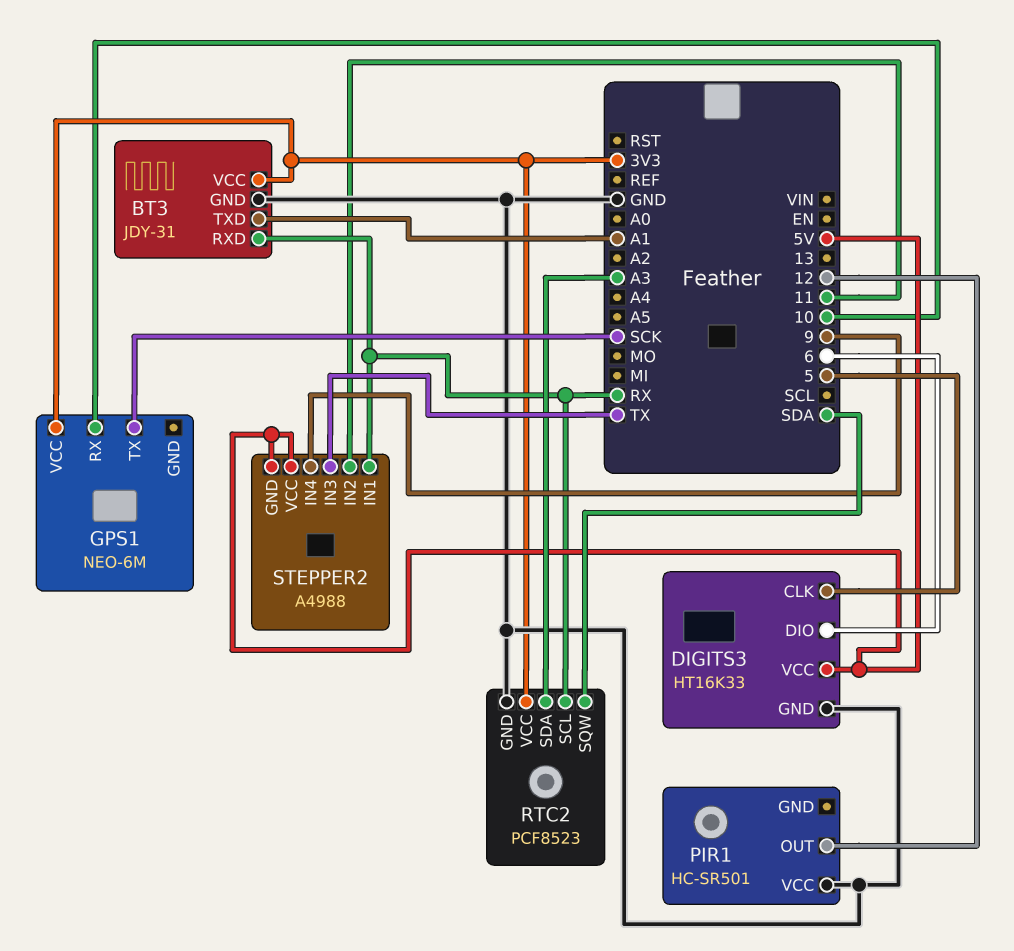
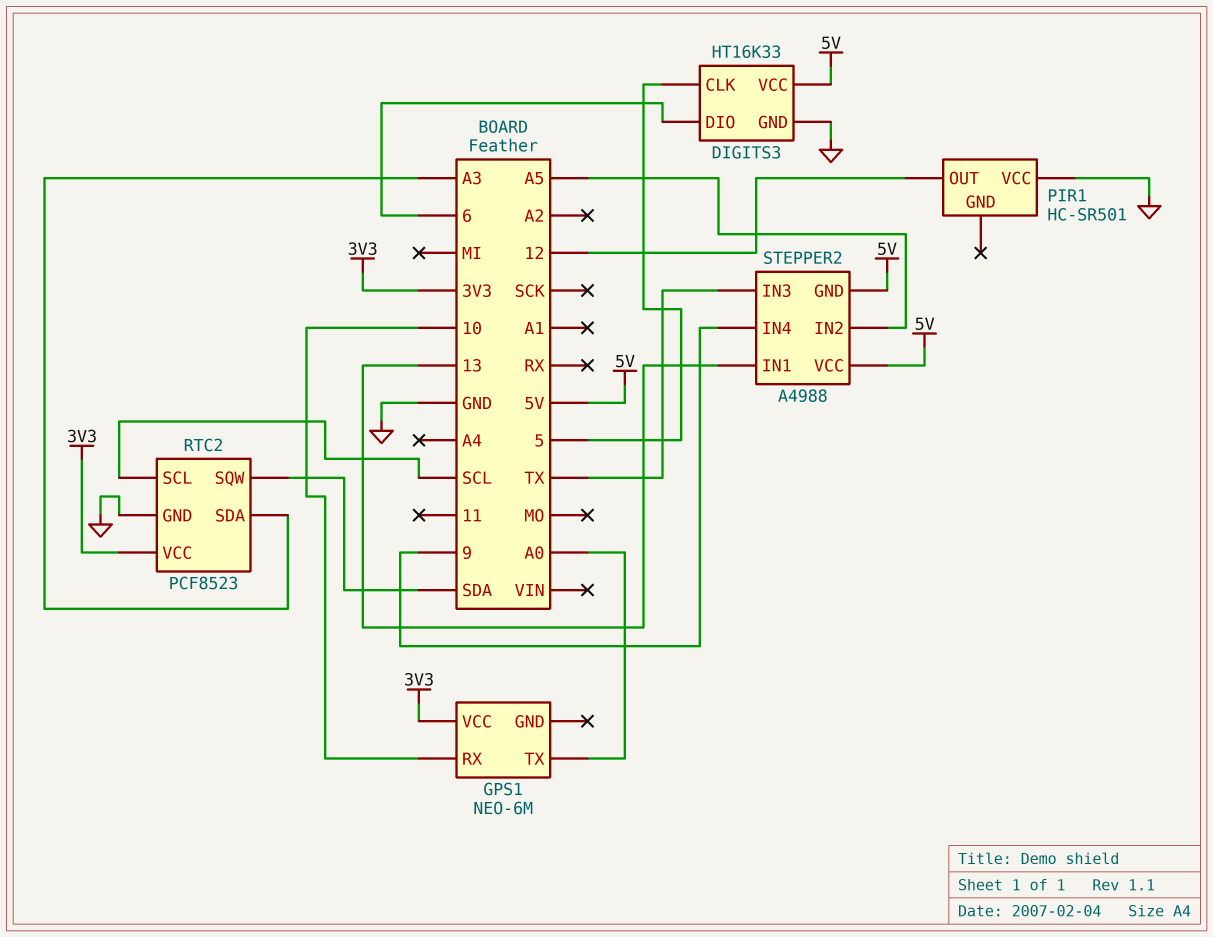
BT3: JDY-31 -> none
BT3 pin GND: GND -> none
BT3 pin RXD: RX -> none
BT3 pin TXD: A1 -> none
BT3 pin VCC: 3V3 -> none
GPS1 pin TX: SCK -> A0
RTC2 pin SCL: RX -> SCL
STEPPER2 pin IN1: RX -> 13
STEPPER2 pin IN2: 11 -> A5

